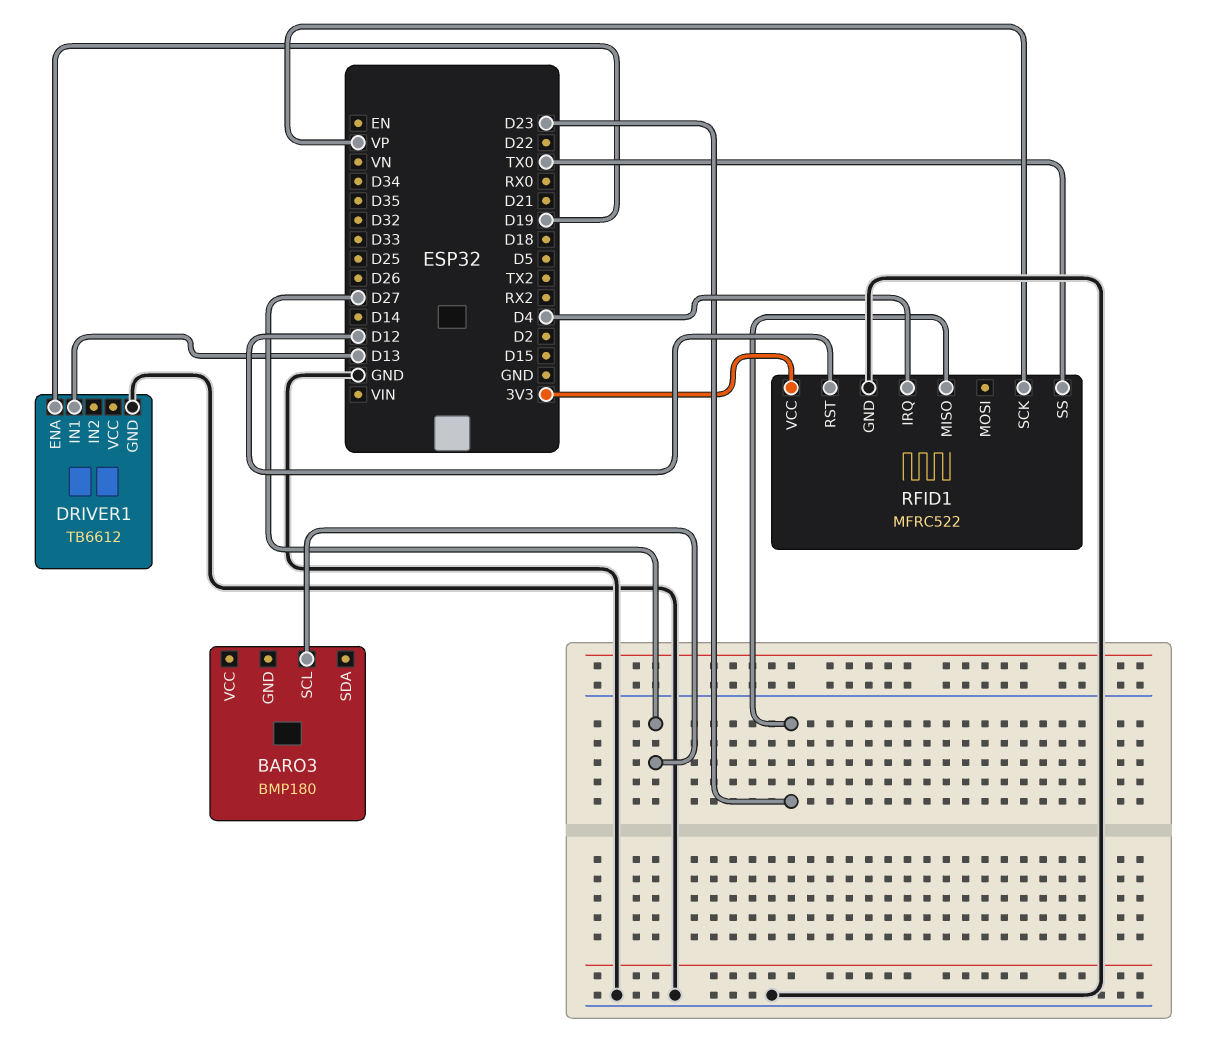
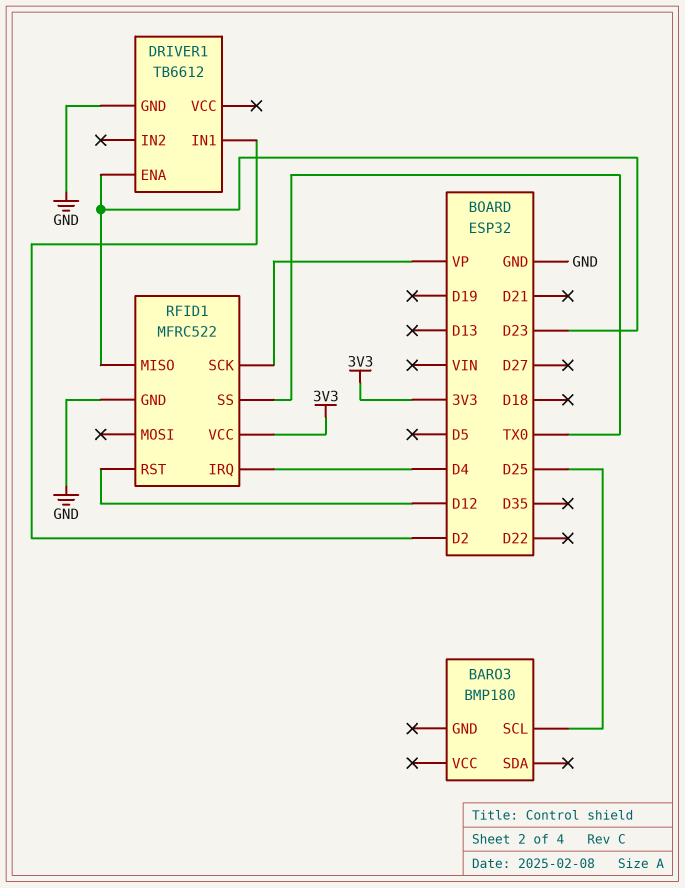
BARO3 pin SCL: D27 -> D25
DRIVER1 pin ENA: D19 -> D23
DRIVER1 pin IN1: D13 -> D2

